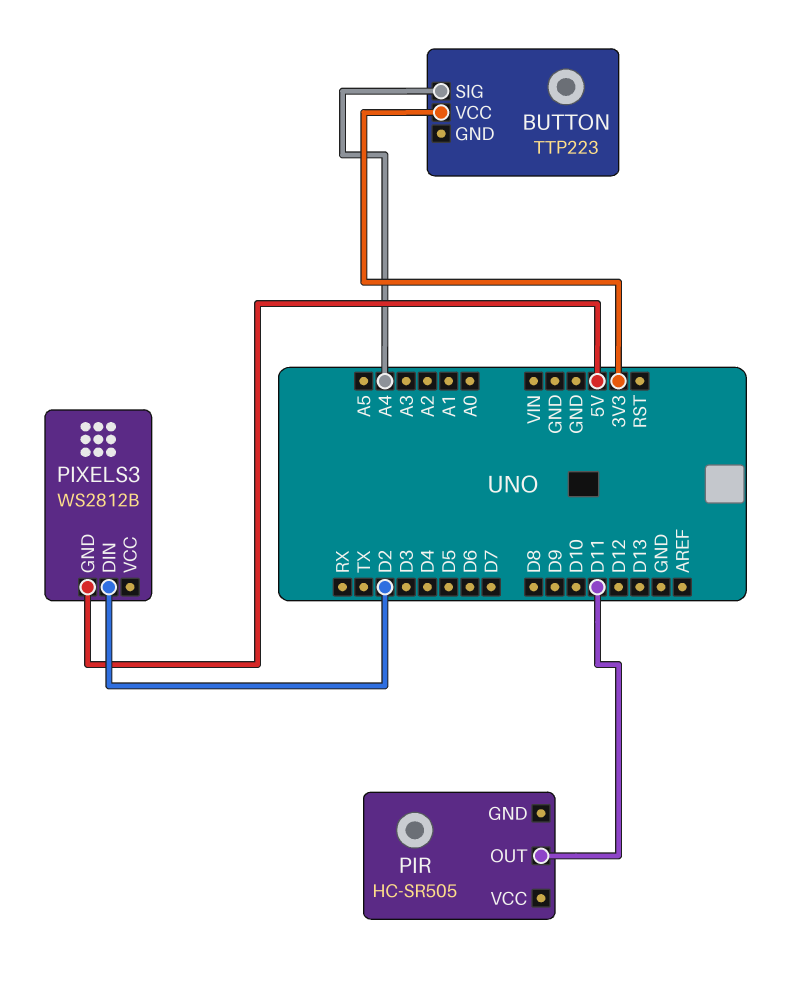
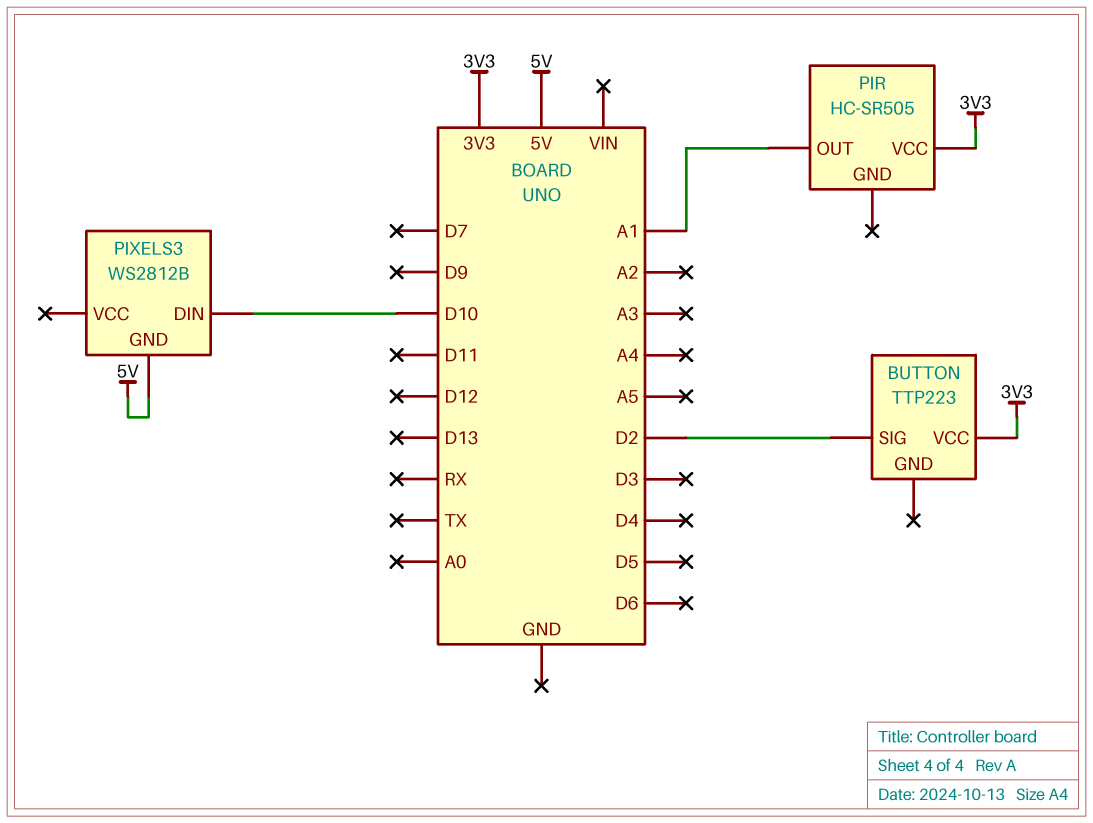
BUTTON pin SIG: A4 -> D2
PIR pin OUT: D11 -> A1
PIR pin VCC: none -> 3V3
PIXELS3 pin DIN: D2 -> D10

